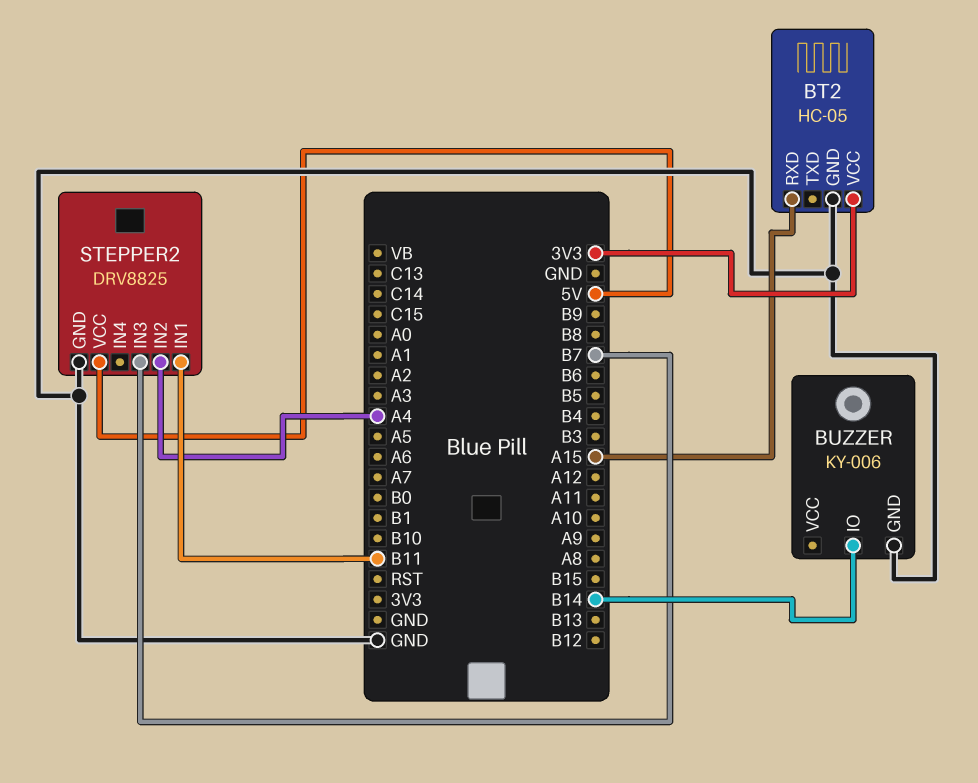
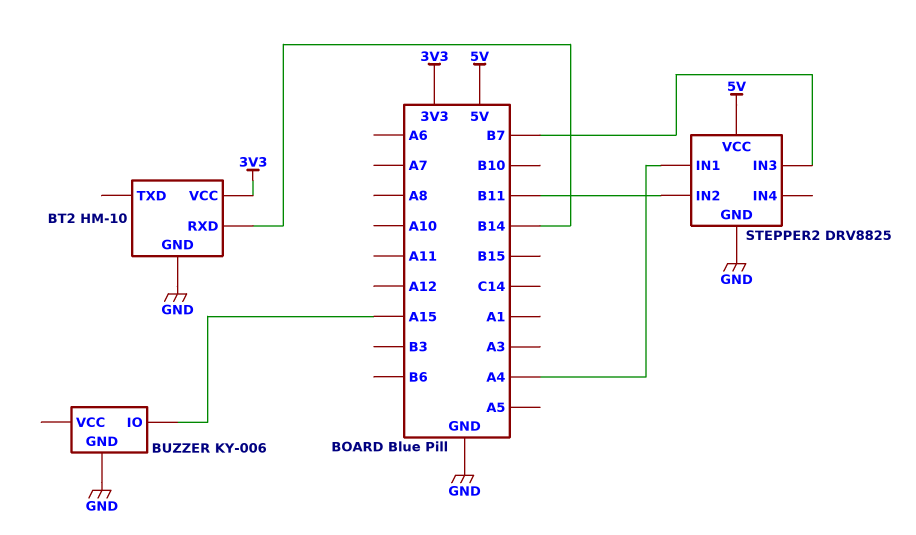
BT2: HC-05 -> HM-10
BT2 pin RXD: A15 -> B14
BUZZER pin IO: B14 -> A15
STEPPER2 pin IN1: B11 -> A4
STEPPER2 pin IN2: A4 -> B11

